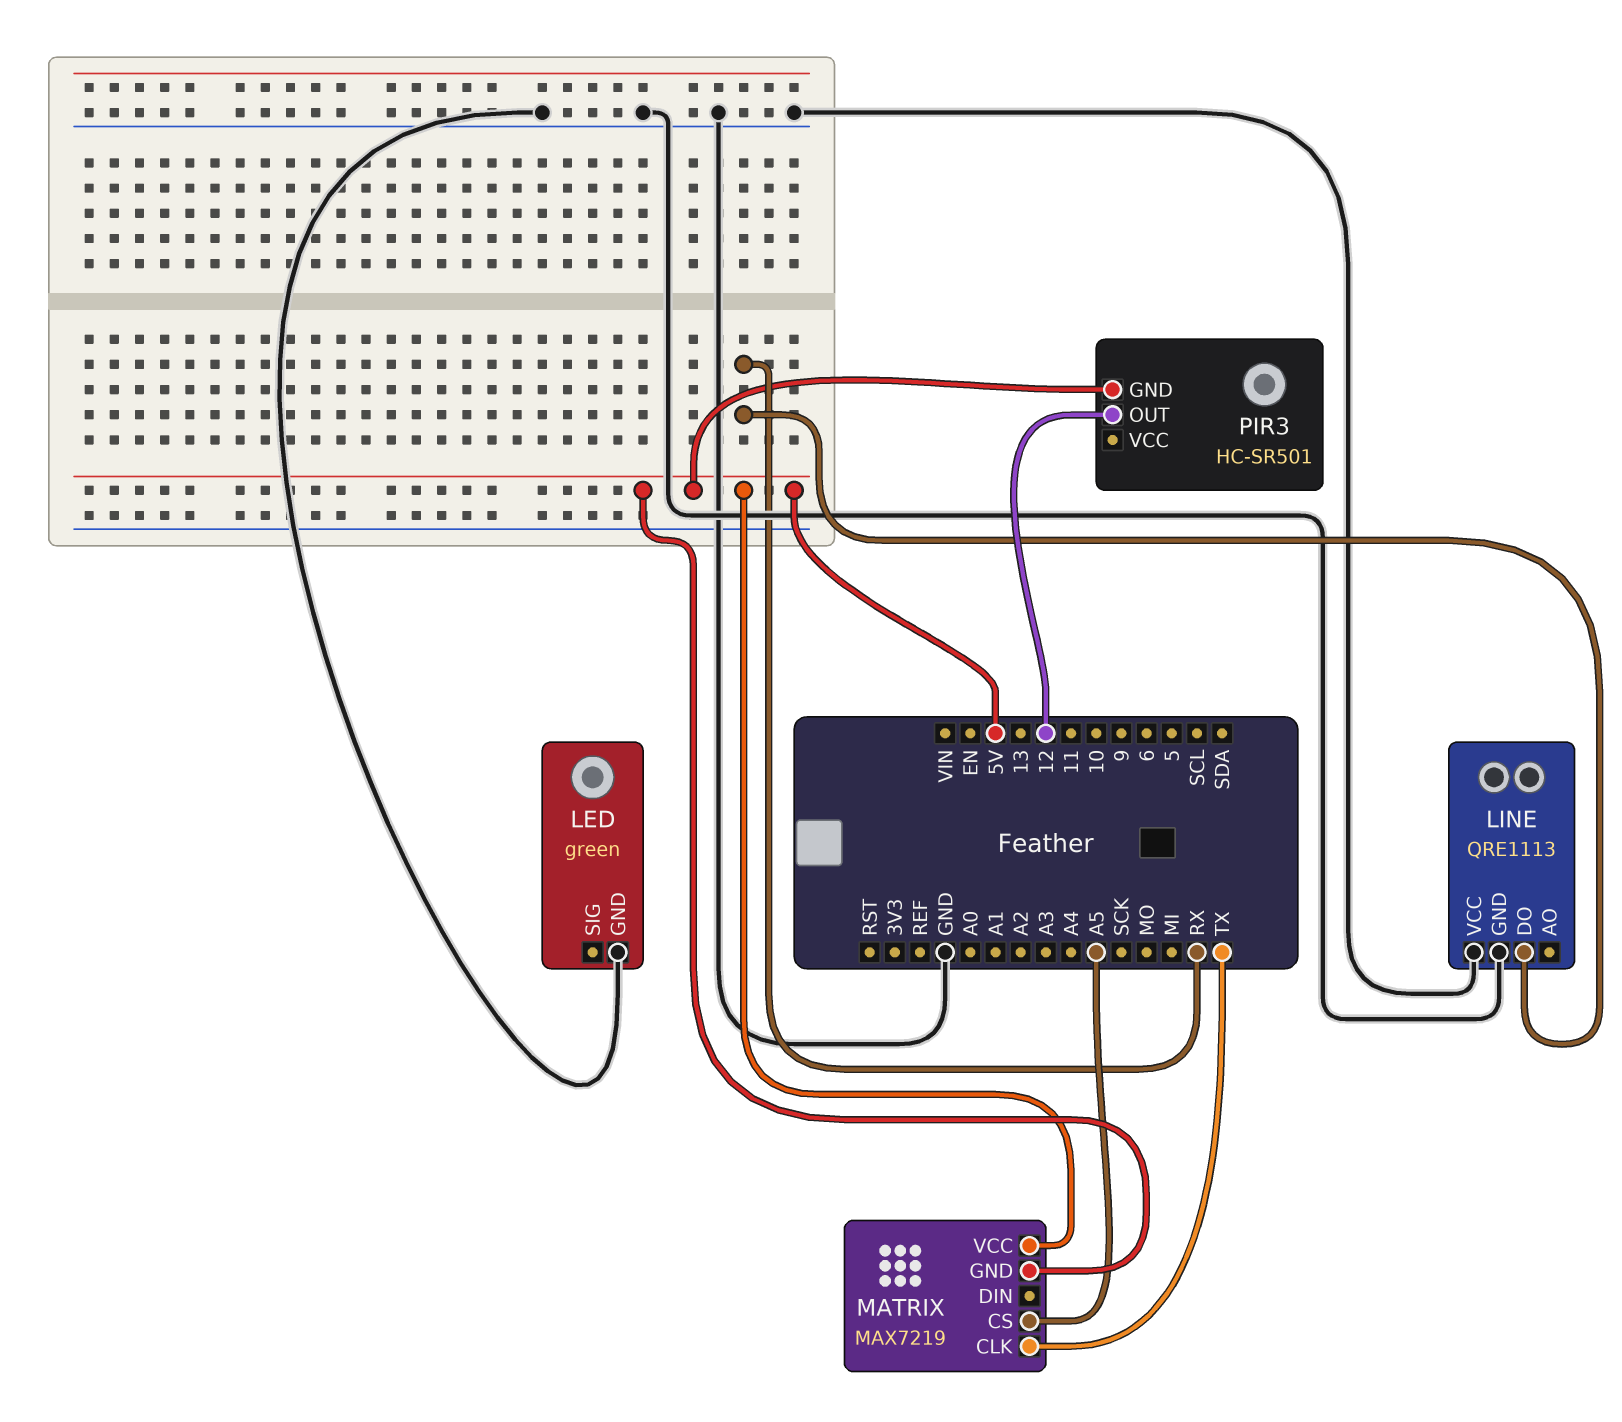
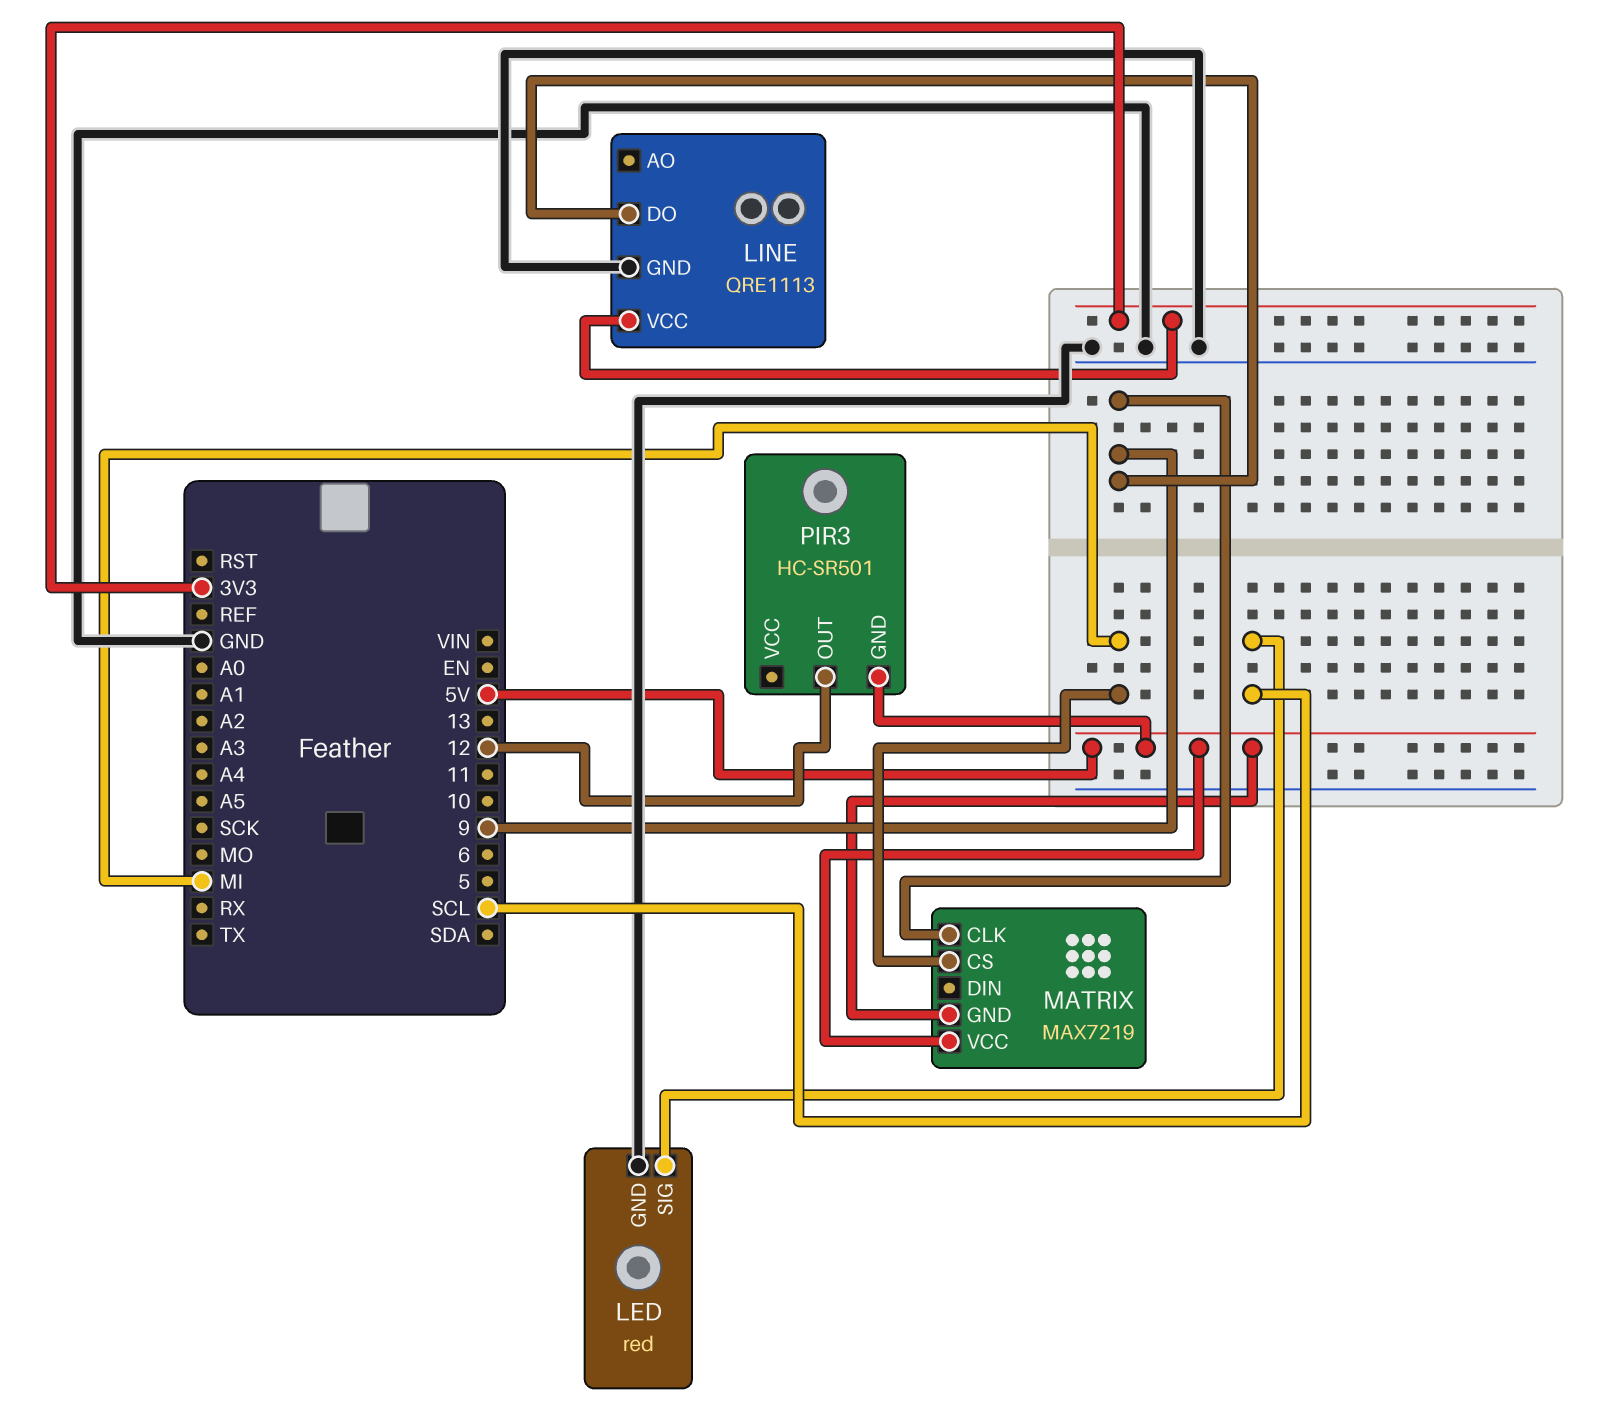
LED: green -> red
LED pin SIG: none -> SCL
LINE pin DO: RX -> 9
LINE pin VCC: GND -> 3V3
MATRIX pin CLK: TX -> 9
MATRIX pin CS: A5 -> MI

